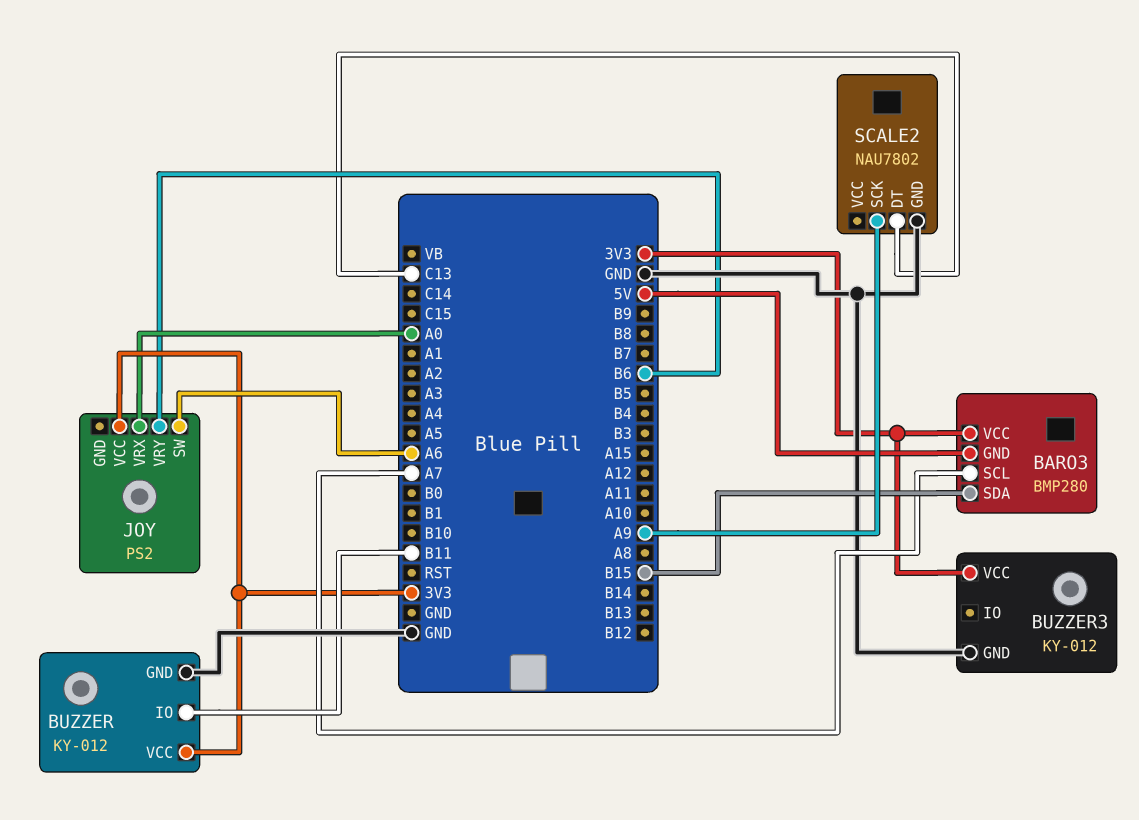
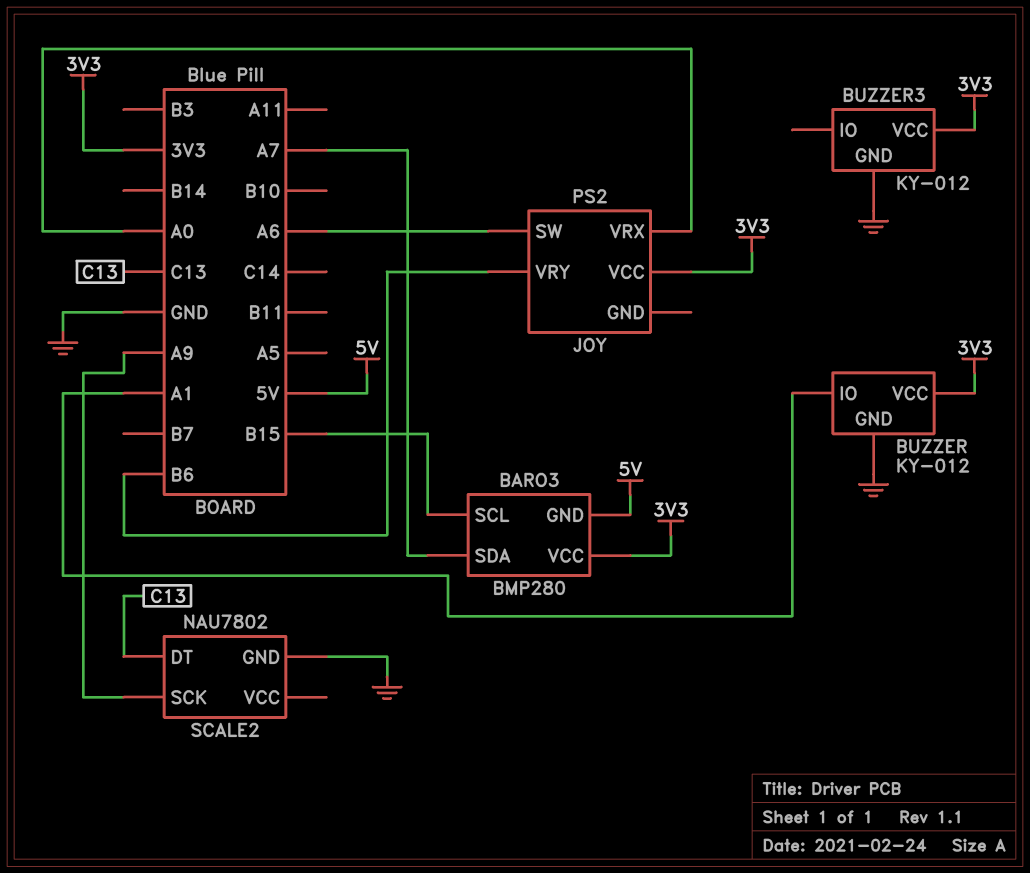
BARO3 pin SCL: A7 -> B15
BARO3 pin SDA: B15 -> A7
BUZZER pin IO: B11 -> A1

